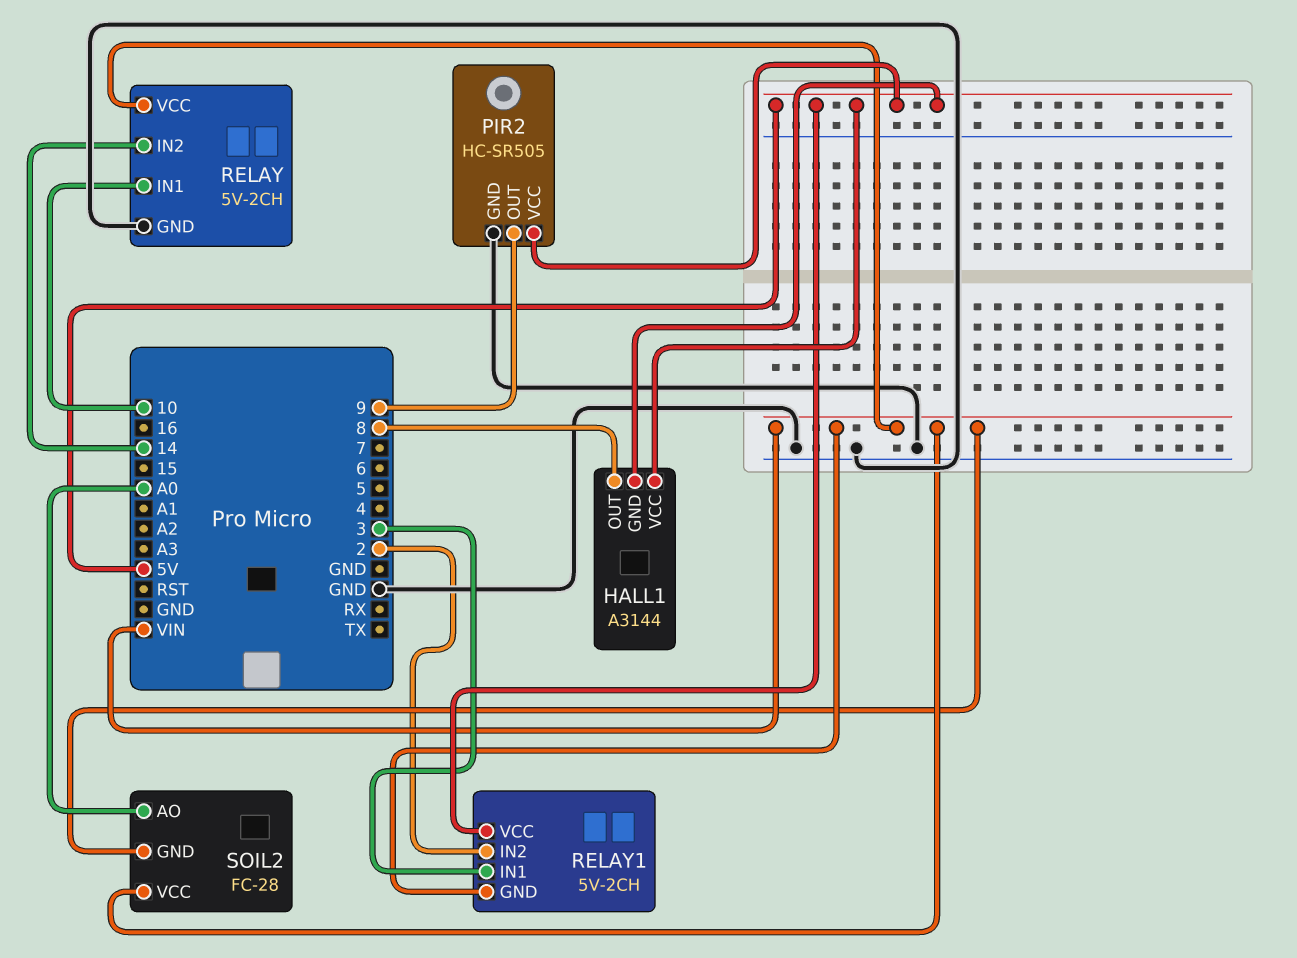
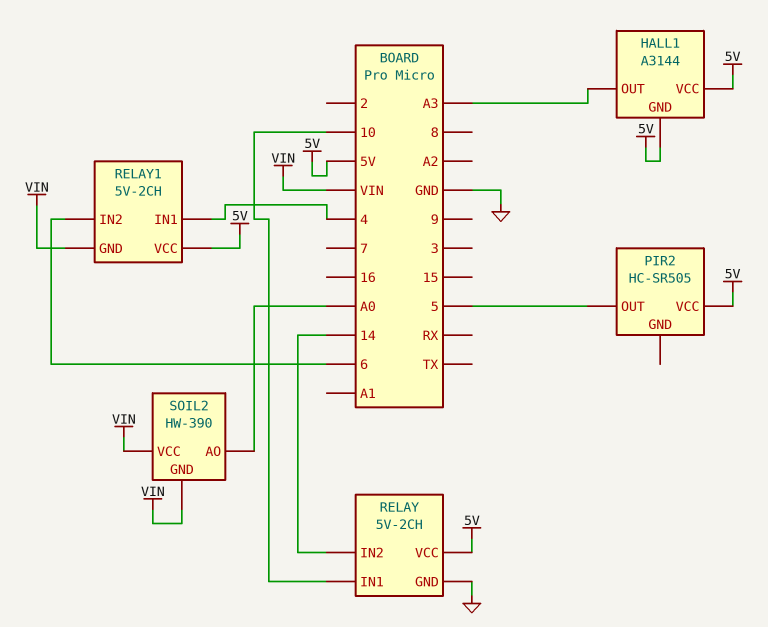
HALL1 pin OUT: 8 -> A3
PIR2 pin GND: GND -> none
PIR2 pin OUT: 9 -> 5
RELAY pin VCC: VIN -> 5V
RELAY1 pin IN1: 3 -> 4
RELAY1 pin IN2: 2 -> 6
SOIL2: FC-28 -> HW-390

